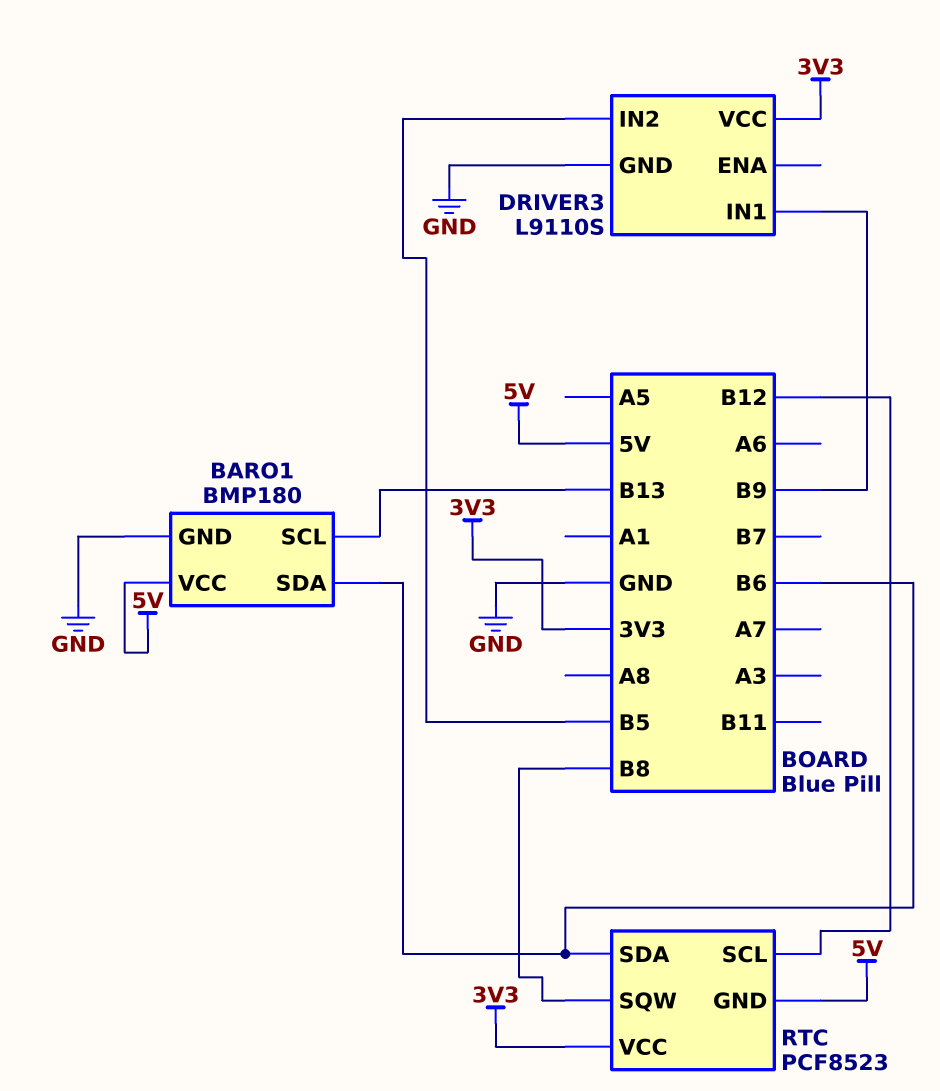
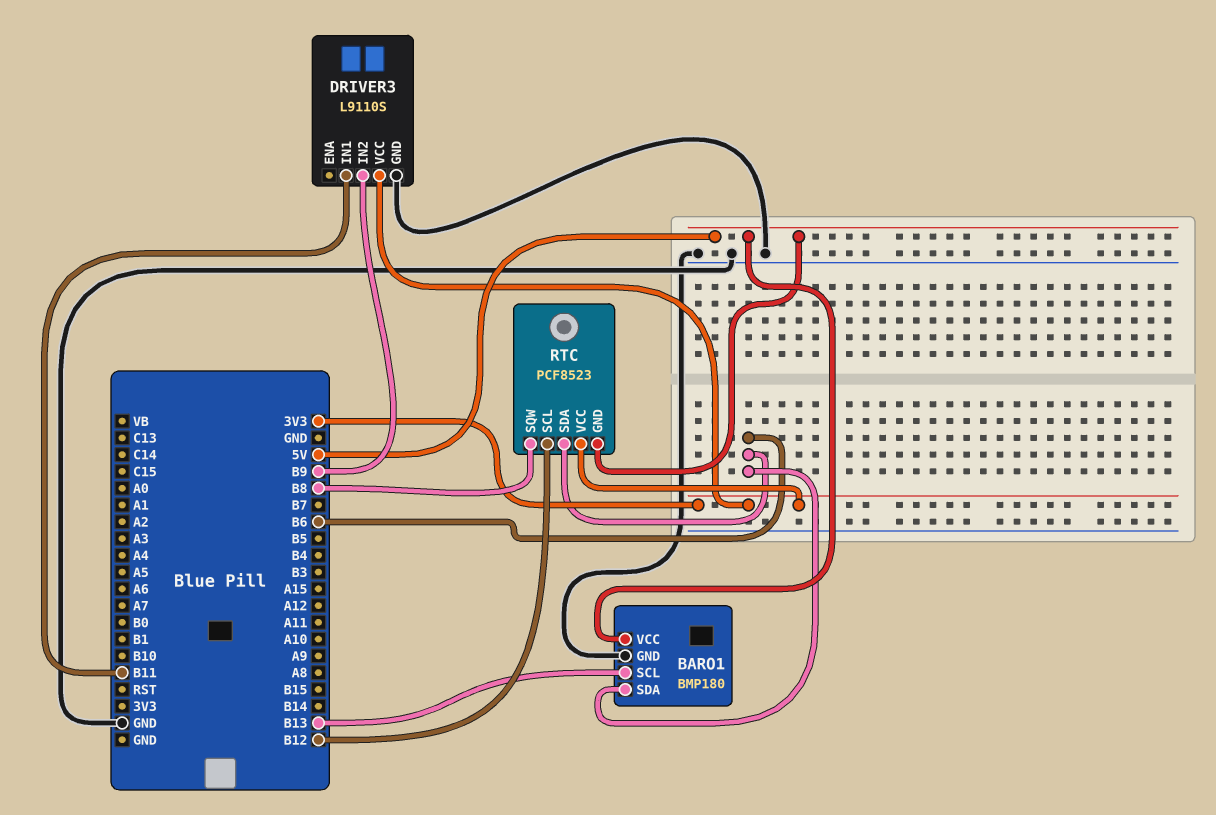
DRIVER3 pin IN1: B9 -> B11
DRIVER3 pin IN2: B5 -> B9

